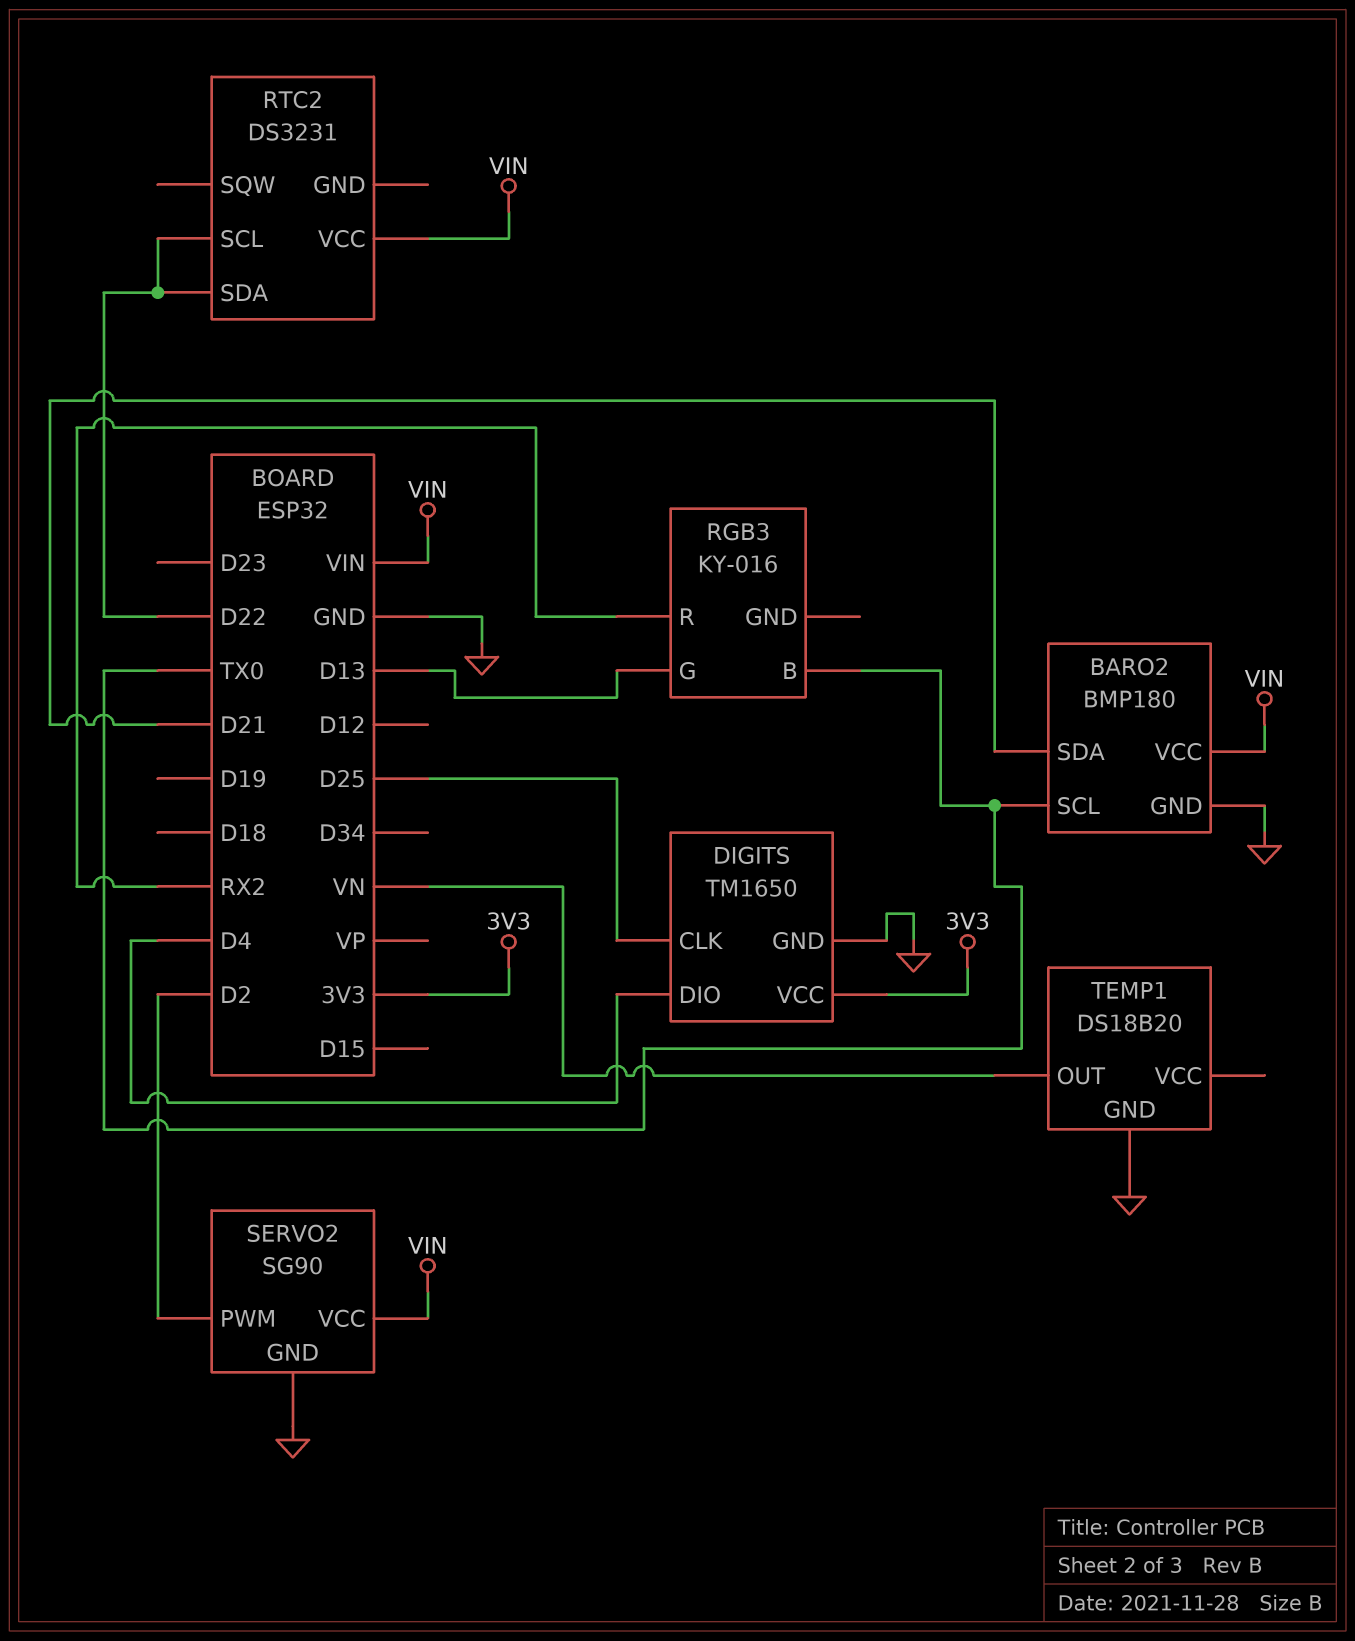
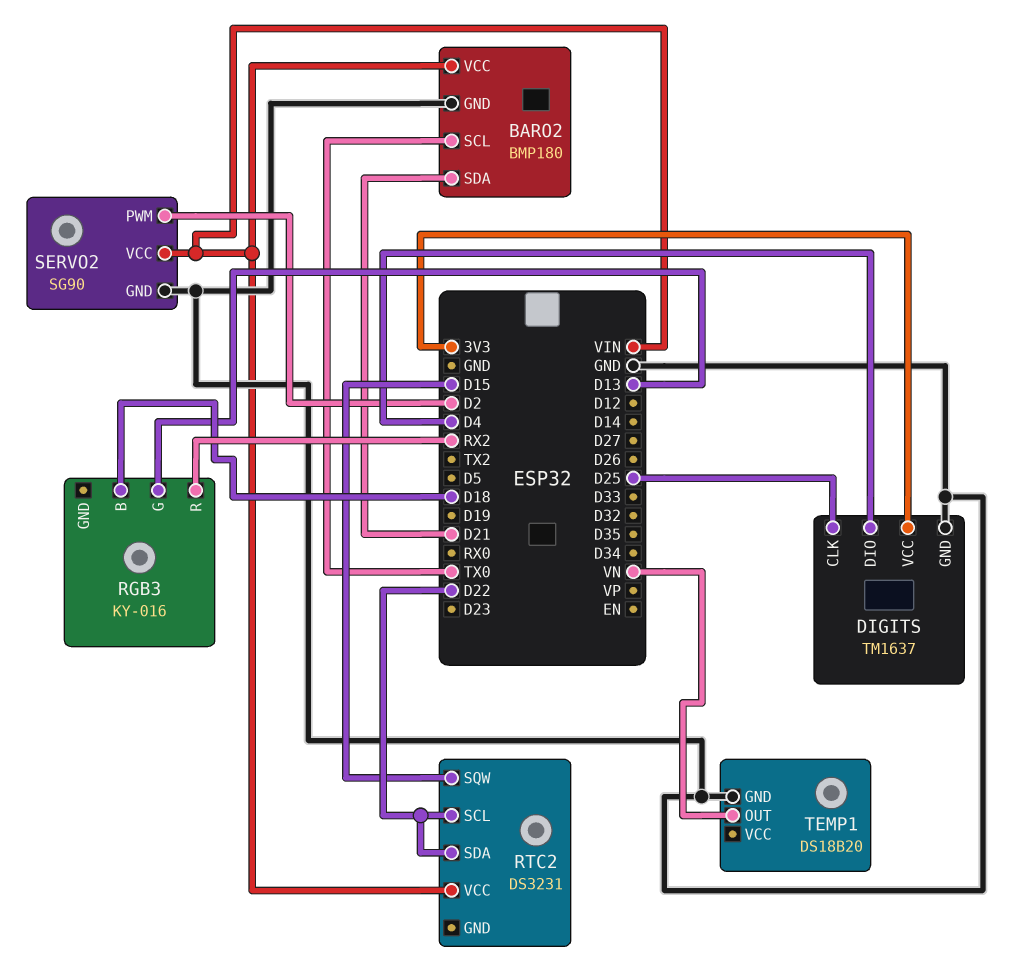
DIGITS: TM1650 -> TM1637
RGB3 pin B: TX0 -> D18
RTC2 pin SQW: none -> D15

